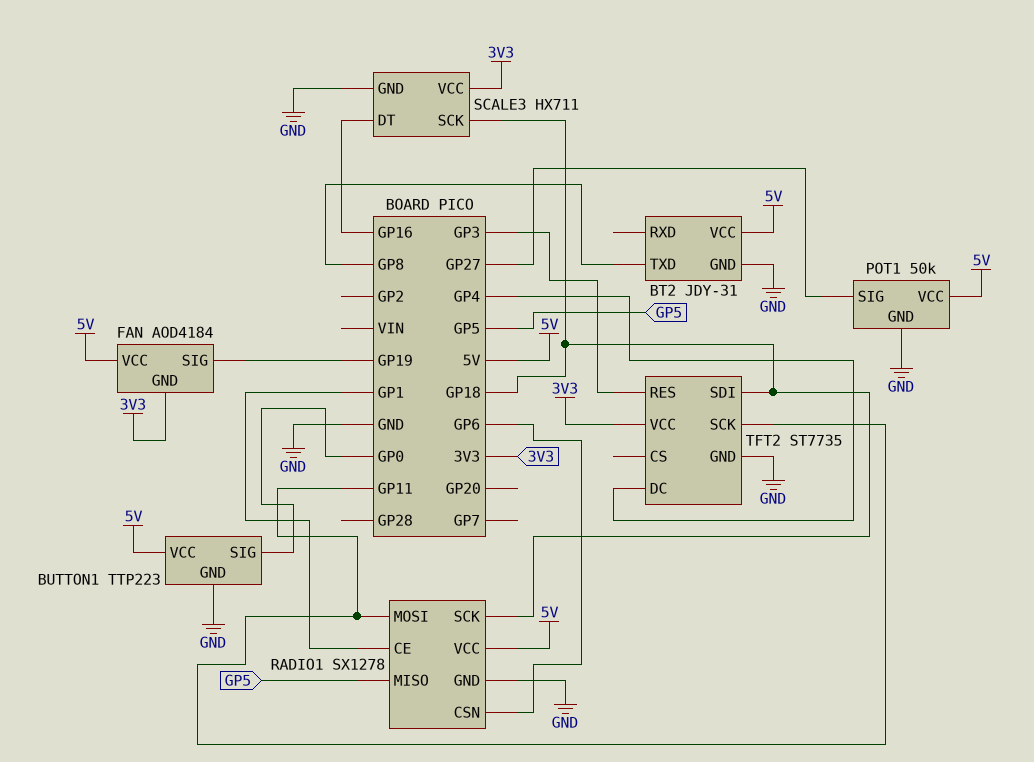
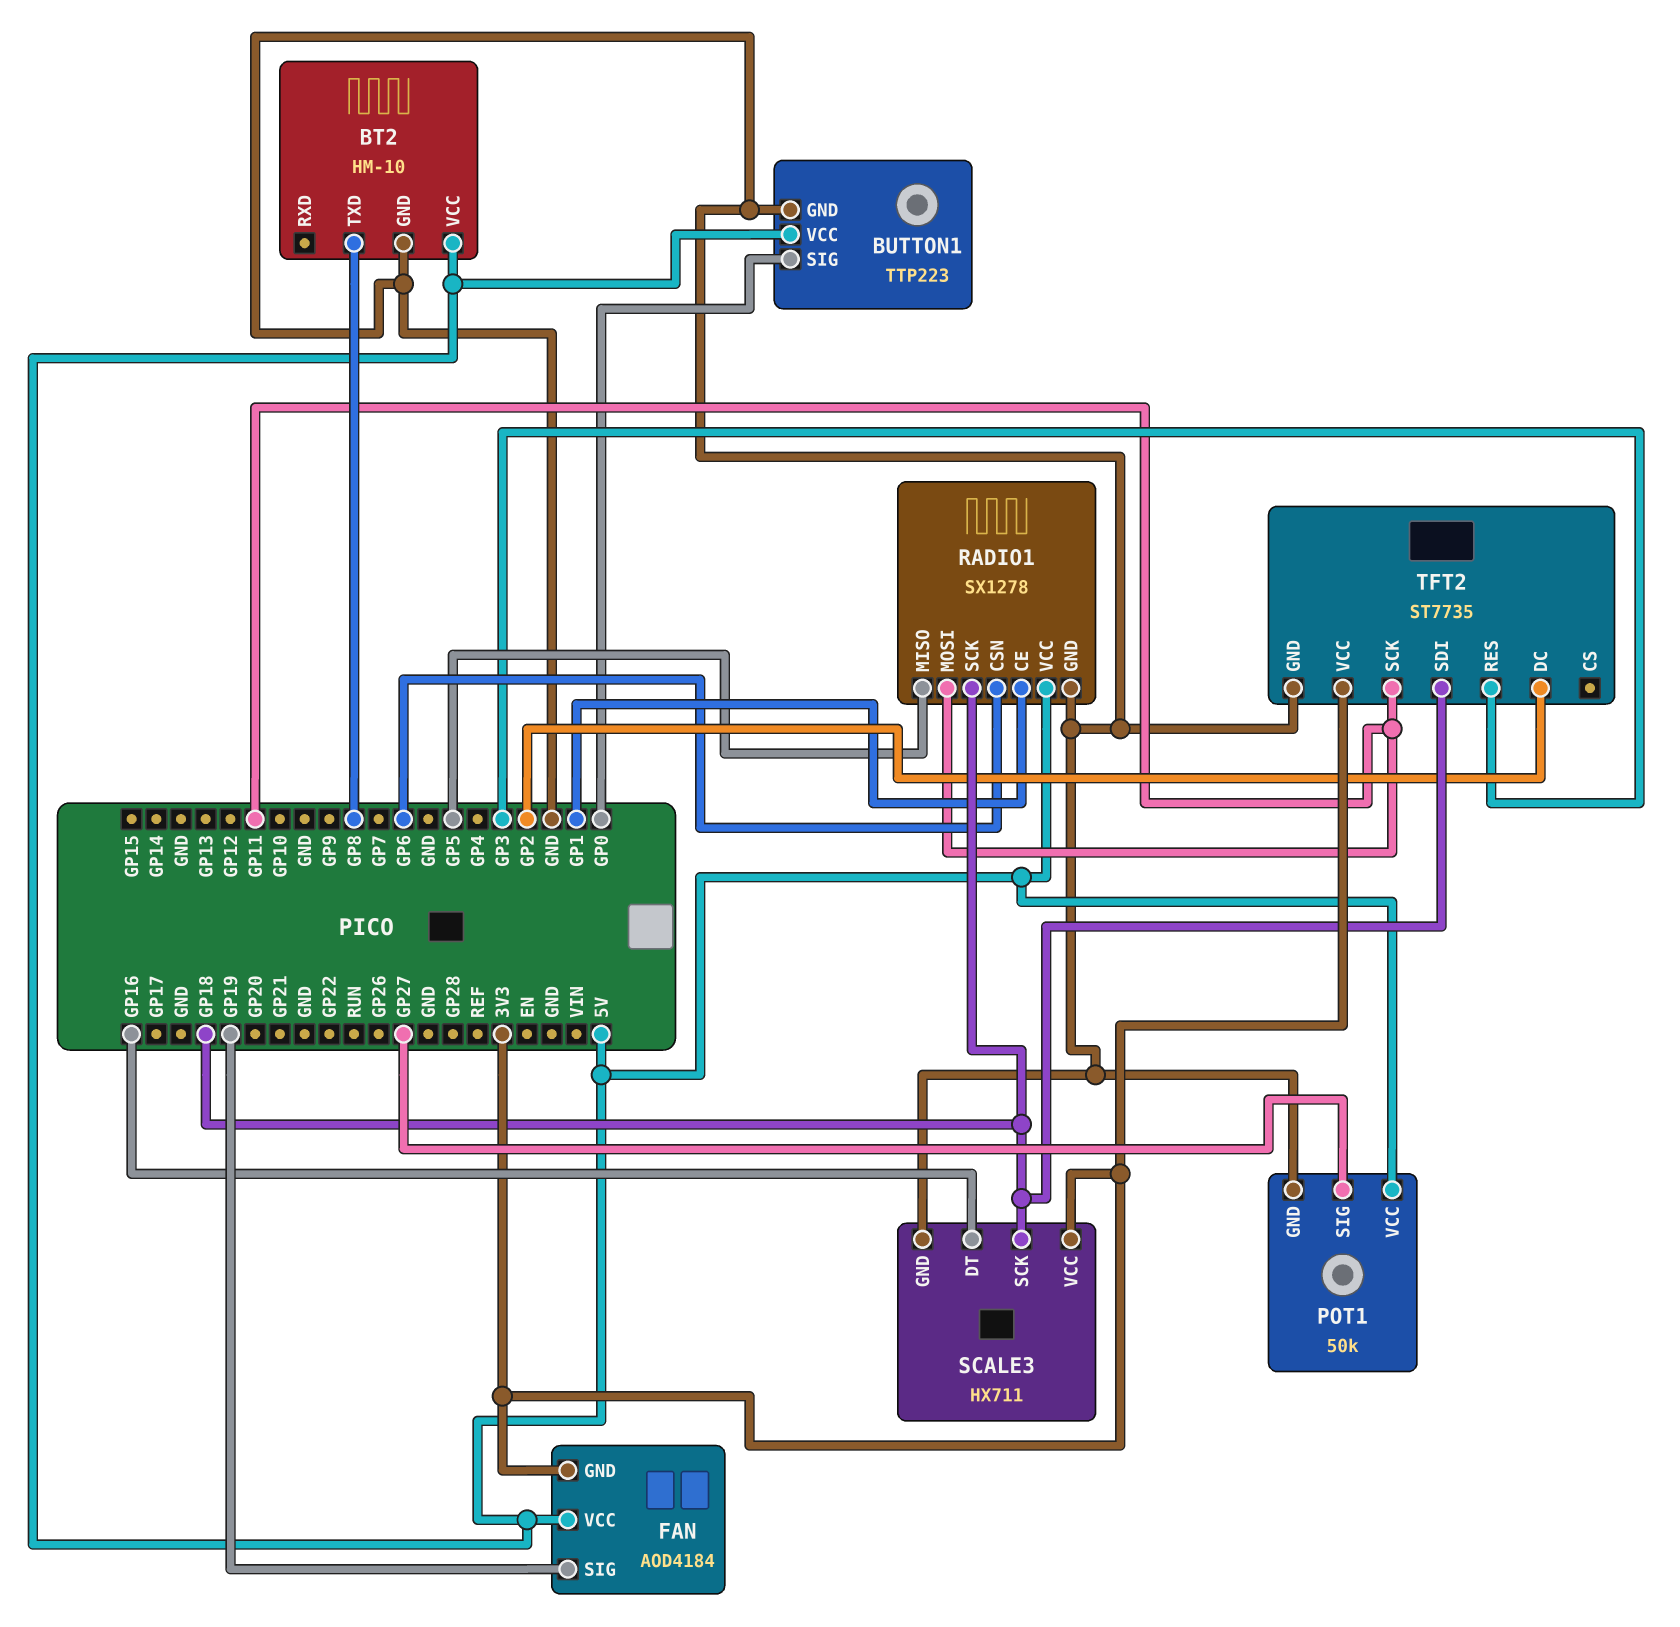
BT2: JDY-31 -> HM-10
TFT2 pin DC: GP4 -> GP2

